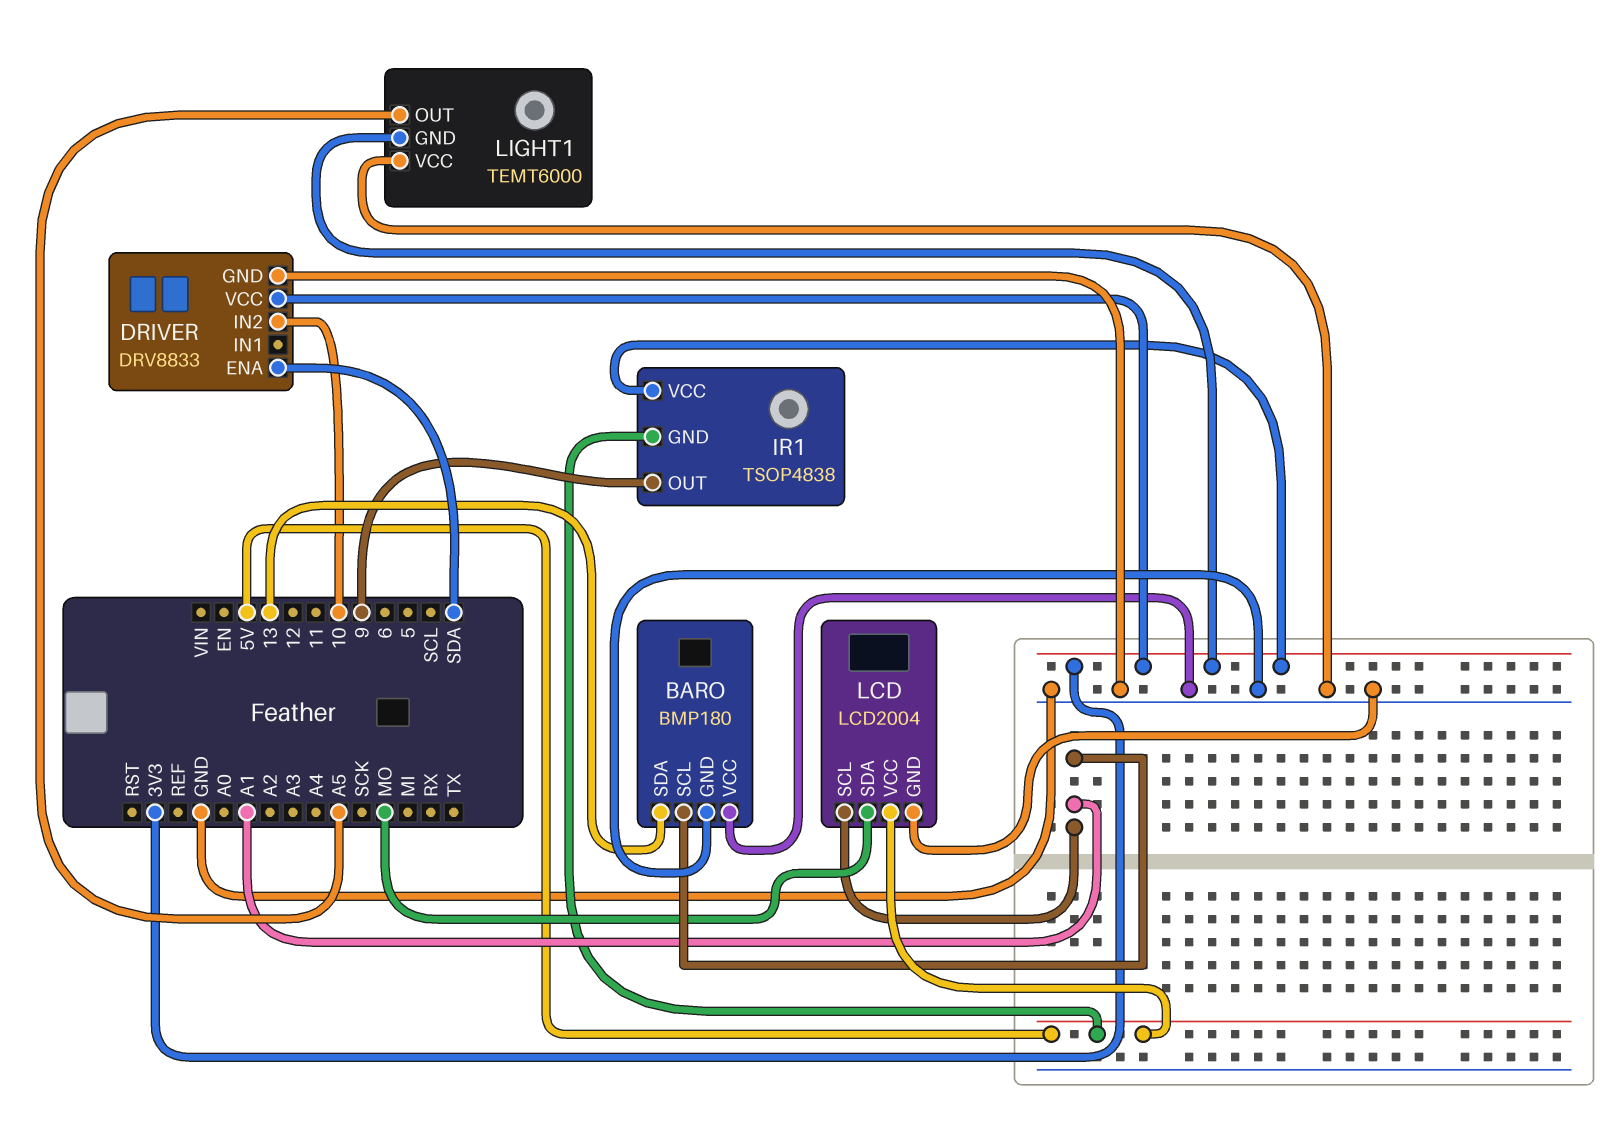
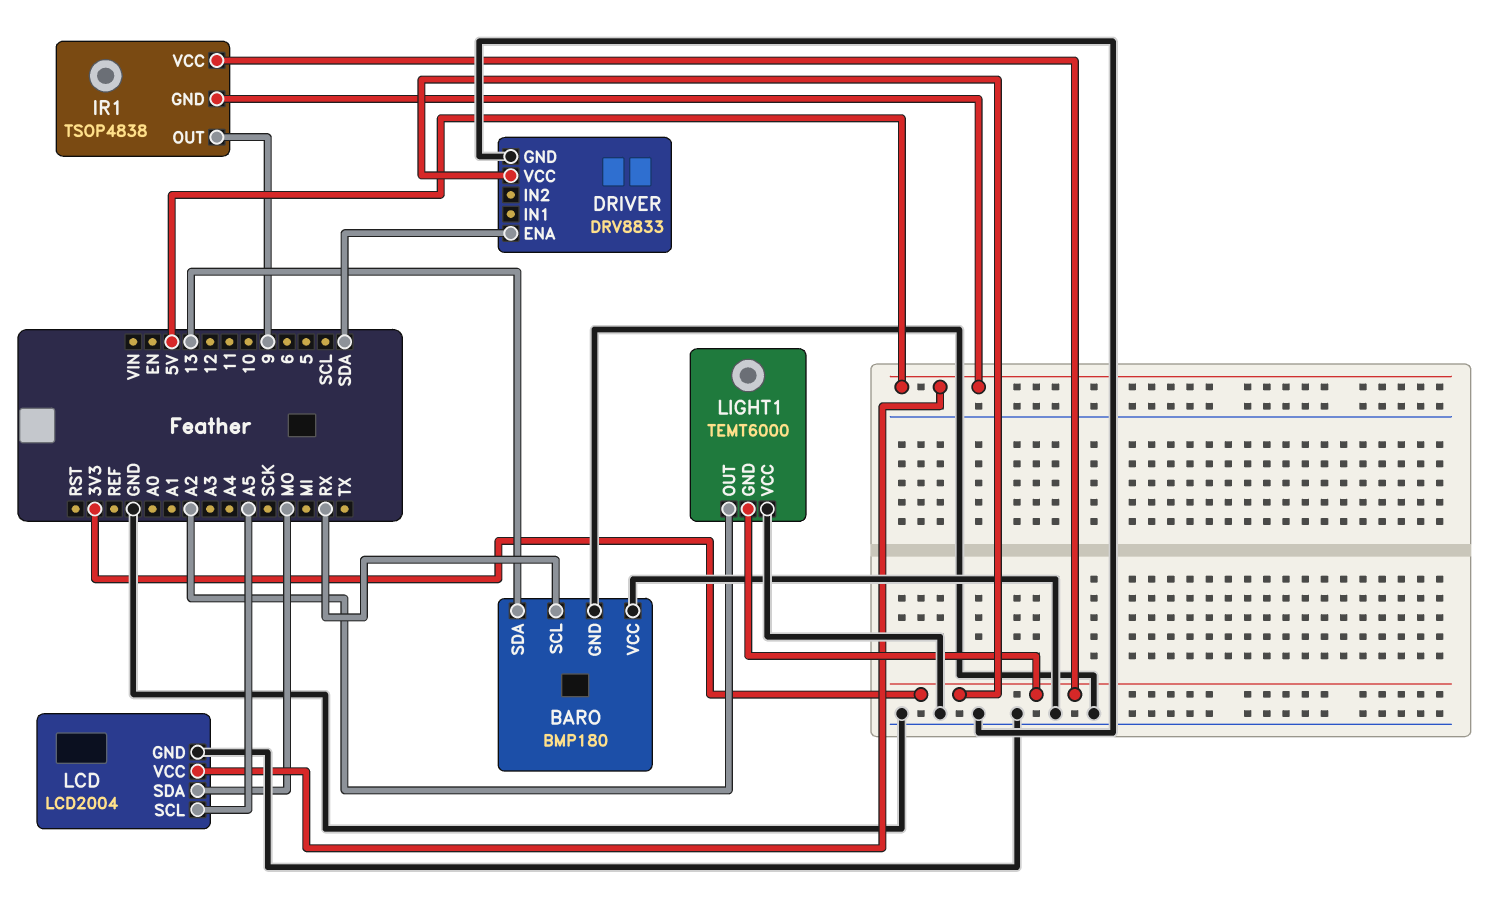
BARO pin SCL: A1 -> RX
DRIVER pin IN2: 10 -> none
LCD pin SCL: A1 -> A5
LIGHT1 pin OUT: A5 -> A2

